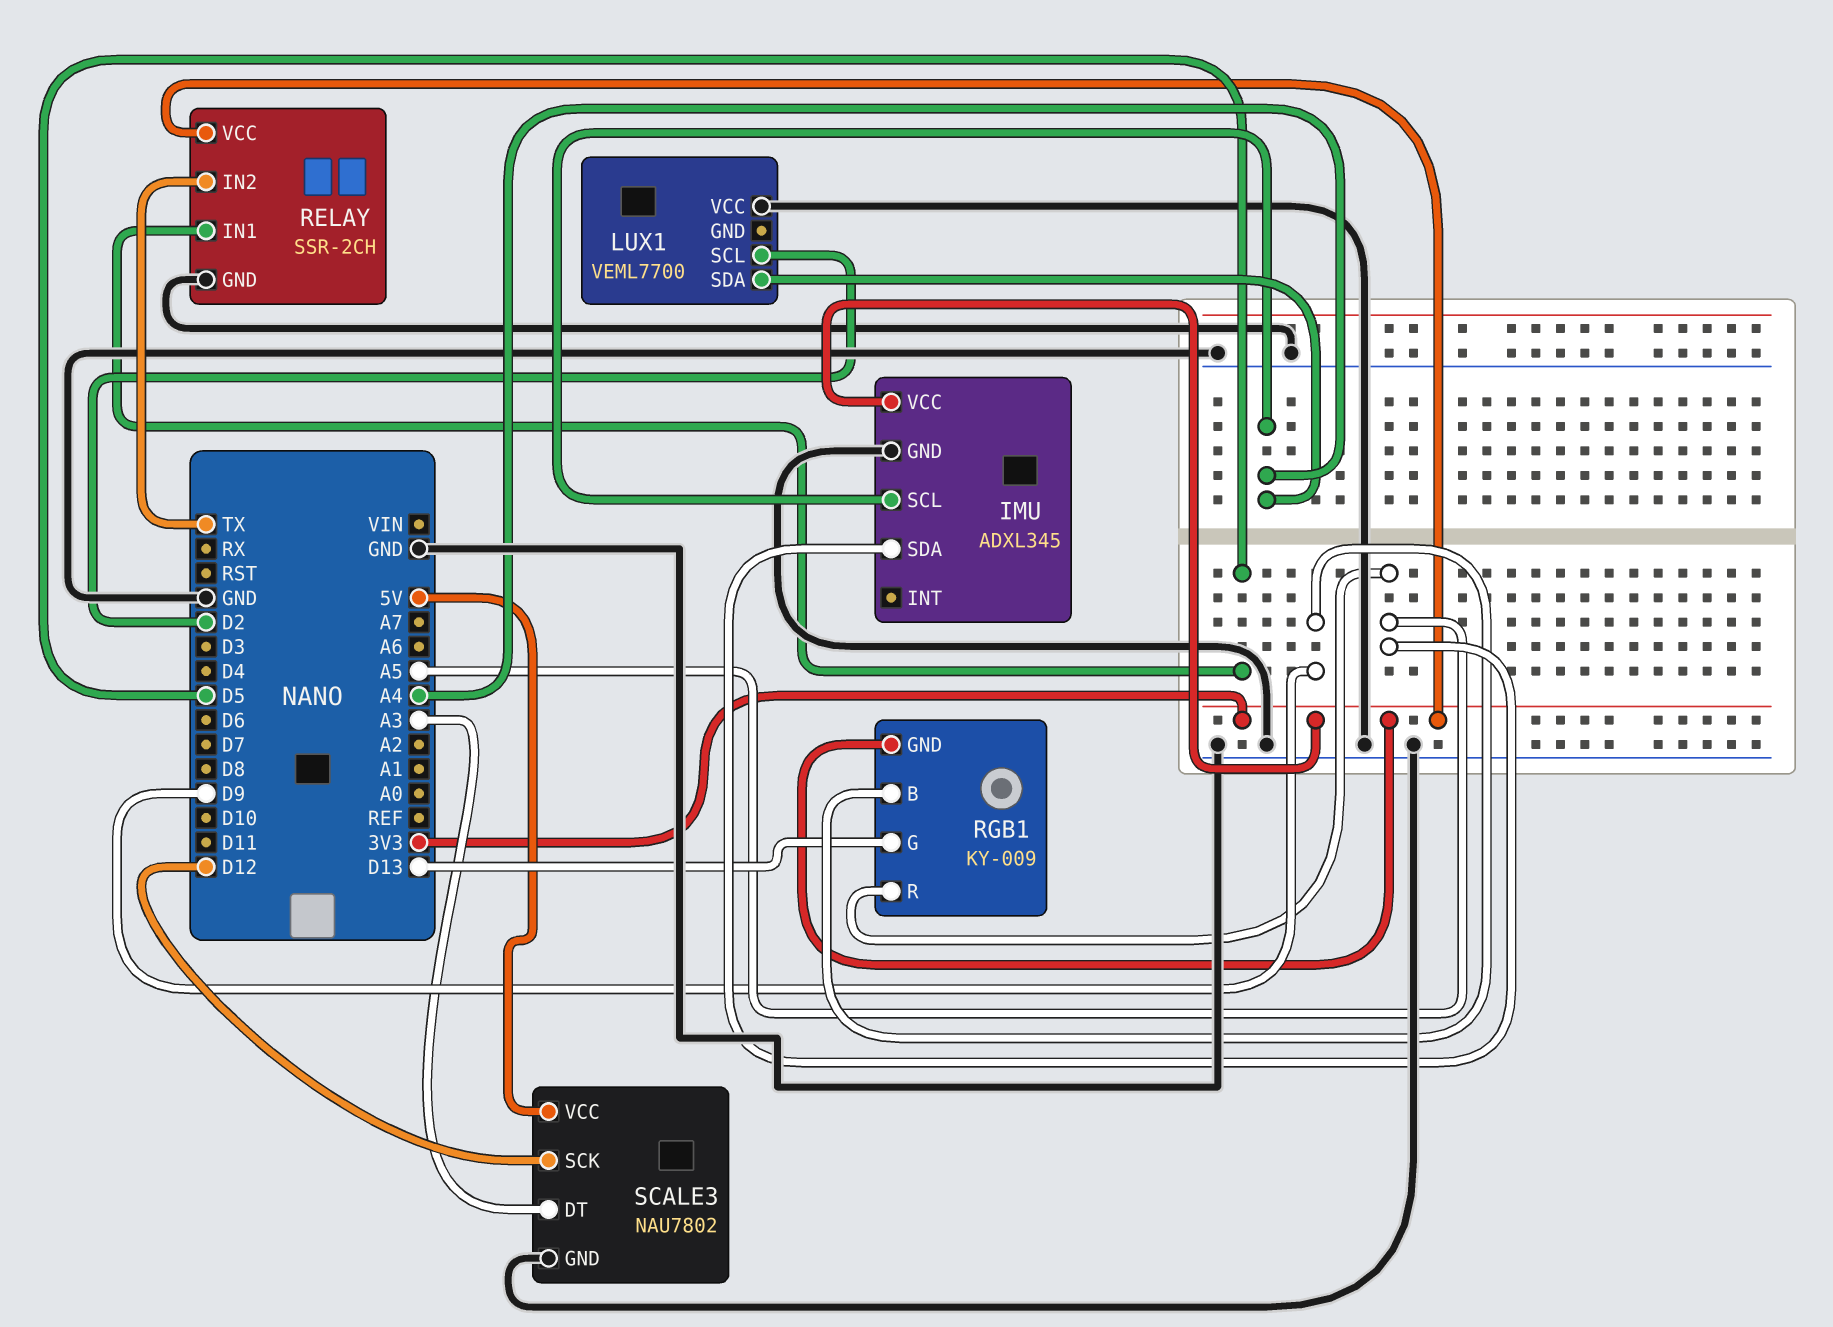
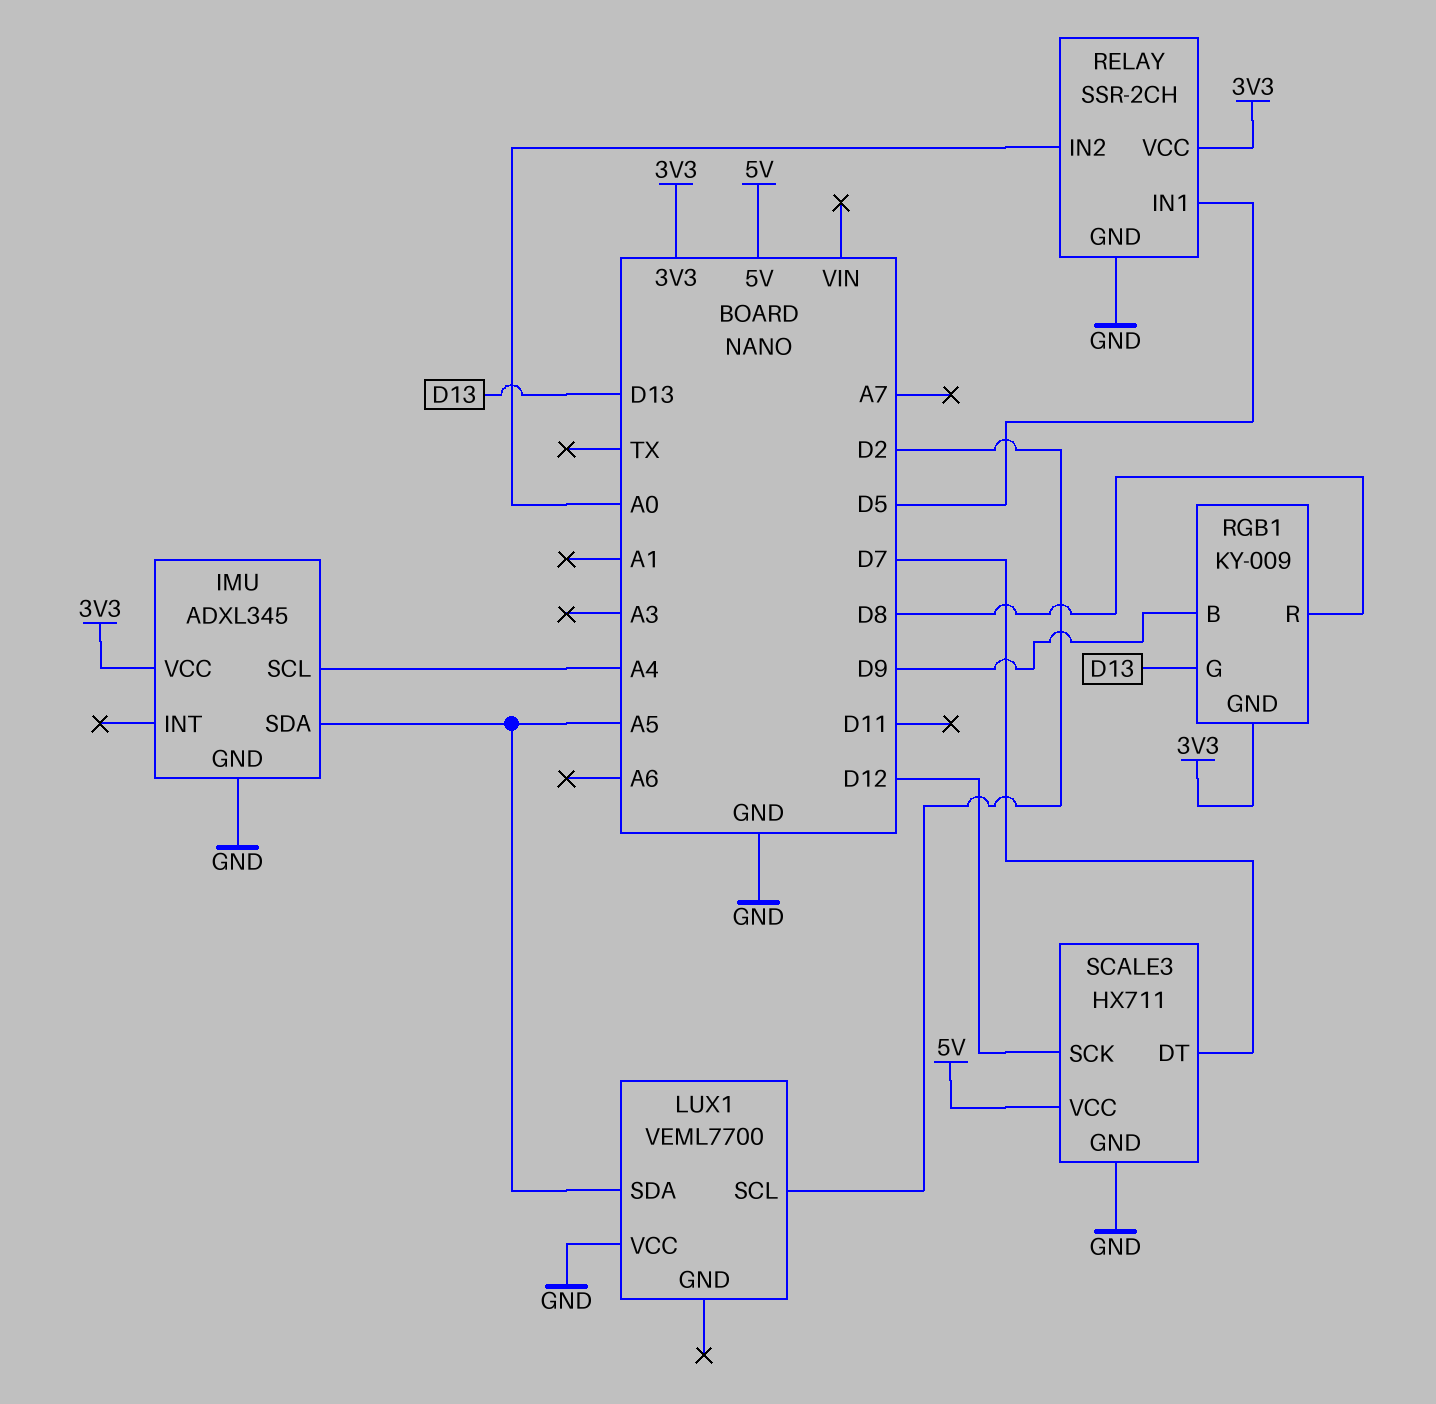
LUX1 pin SDA: A4 -> A5
RELAY pin IN2: TX -> A0
RGB1 pin R: A5 -> D8
SCALE3: NAU7802 -> HX711
SCALE3 pin DT: A3 -> D7

